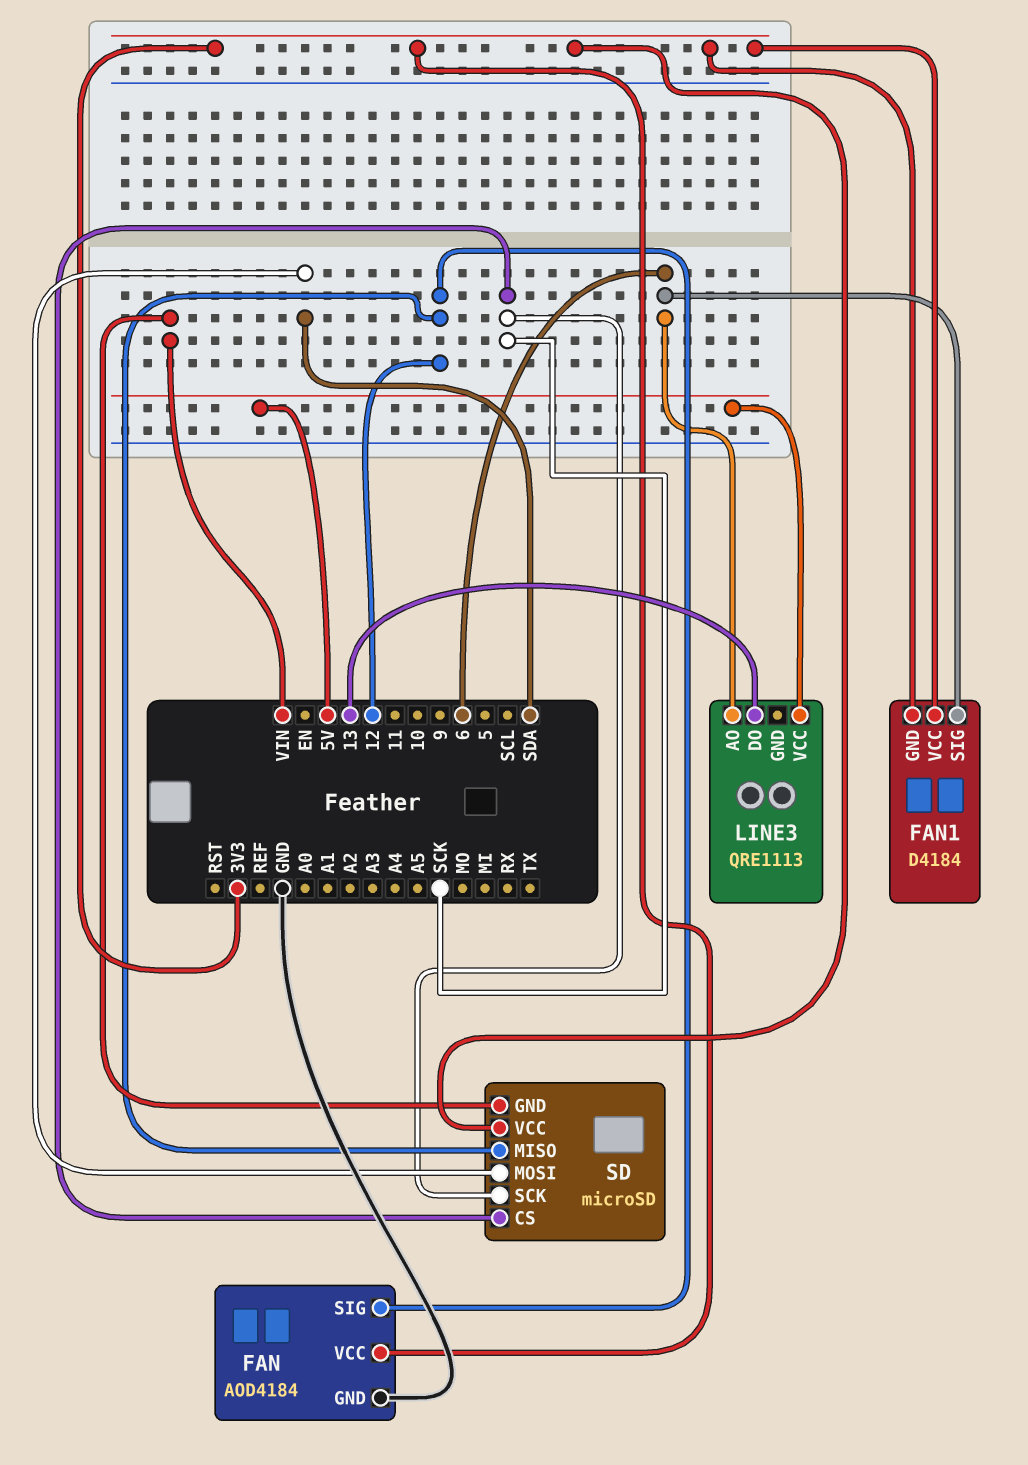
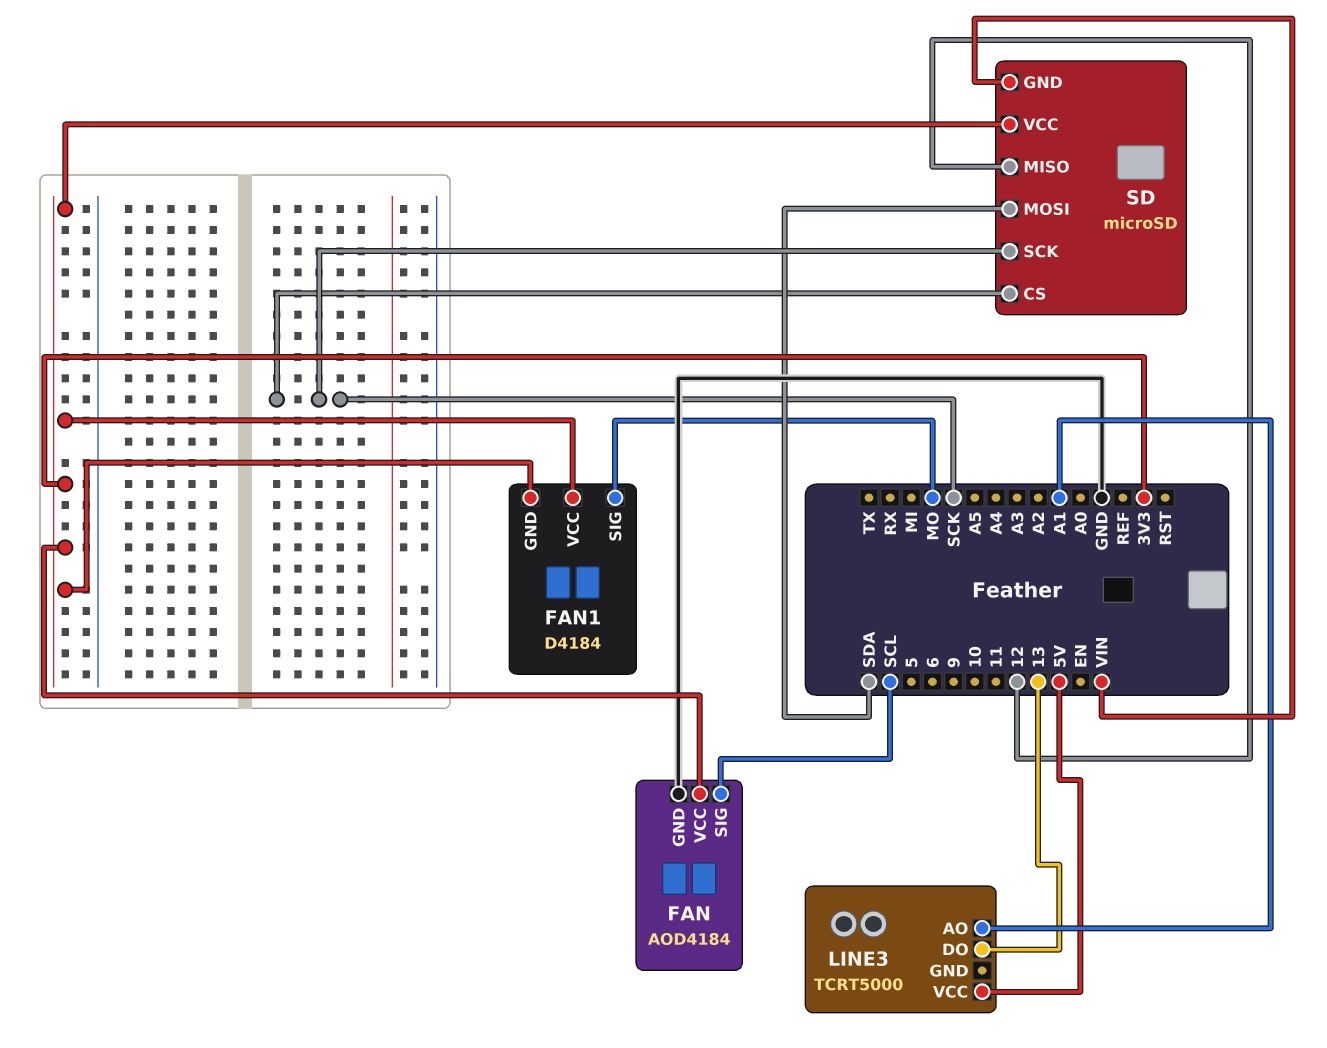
FAN pin SIG: 12 -> SCL
FAN1 pin SIG: 6 -> MO
LINE3: QRE1113 -> TCRT5000
LINE3 pin AO: 6 -> A1

